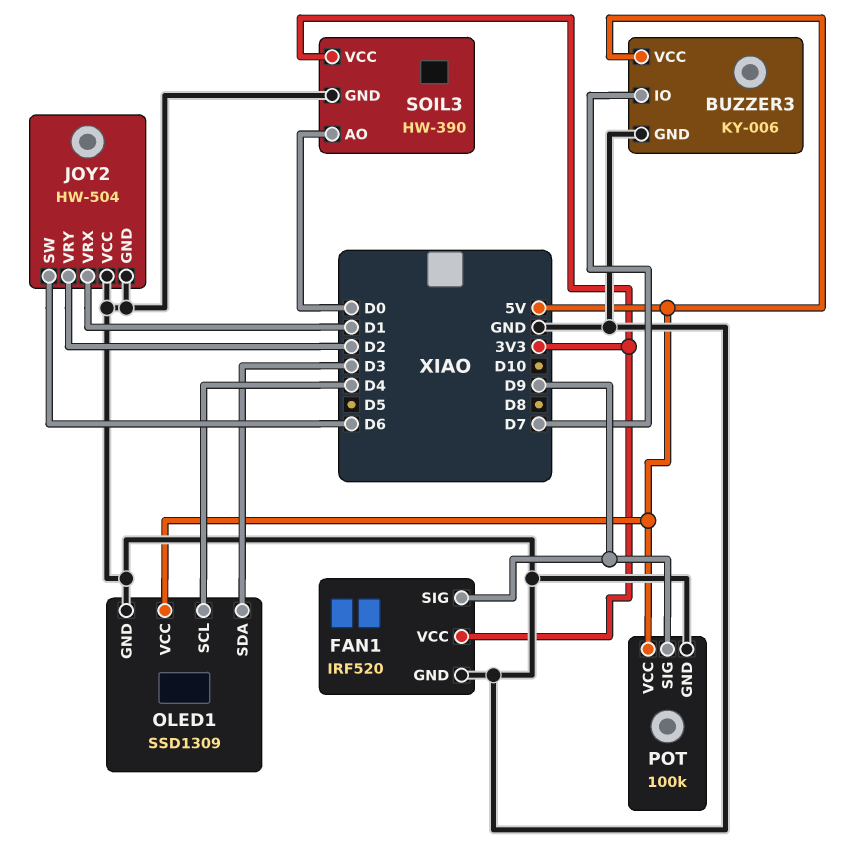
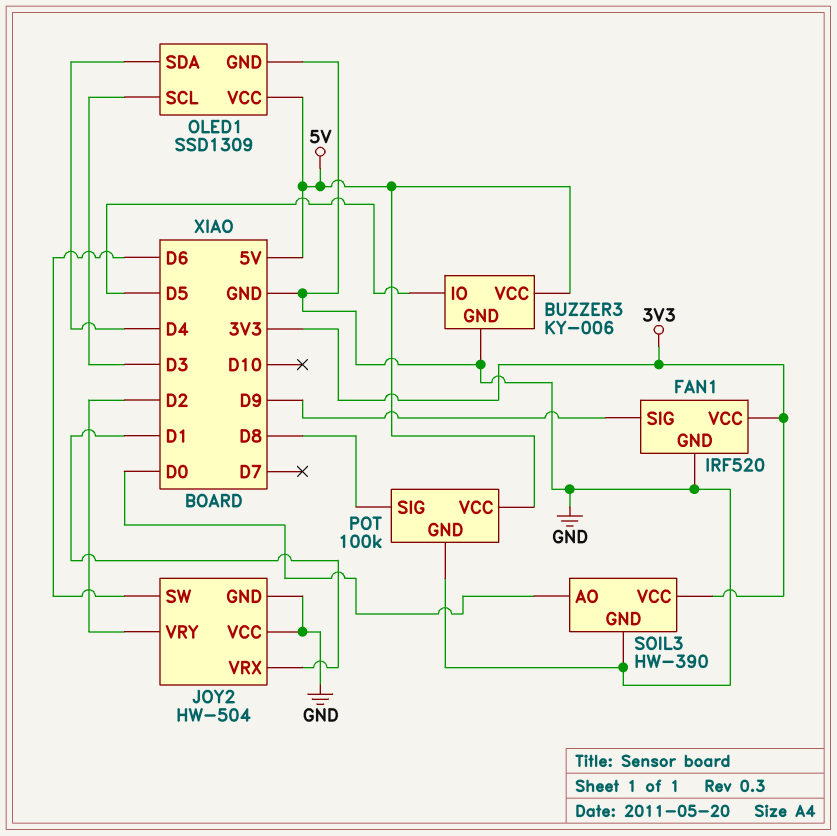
BUZZER3 pin IO: D7 -> D5
OLED1 pin SCL: D4 -> D3
OLED1 pin SDA: D3 -> D4
POT pin SIG: D9 -> D8

